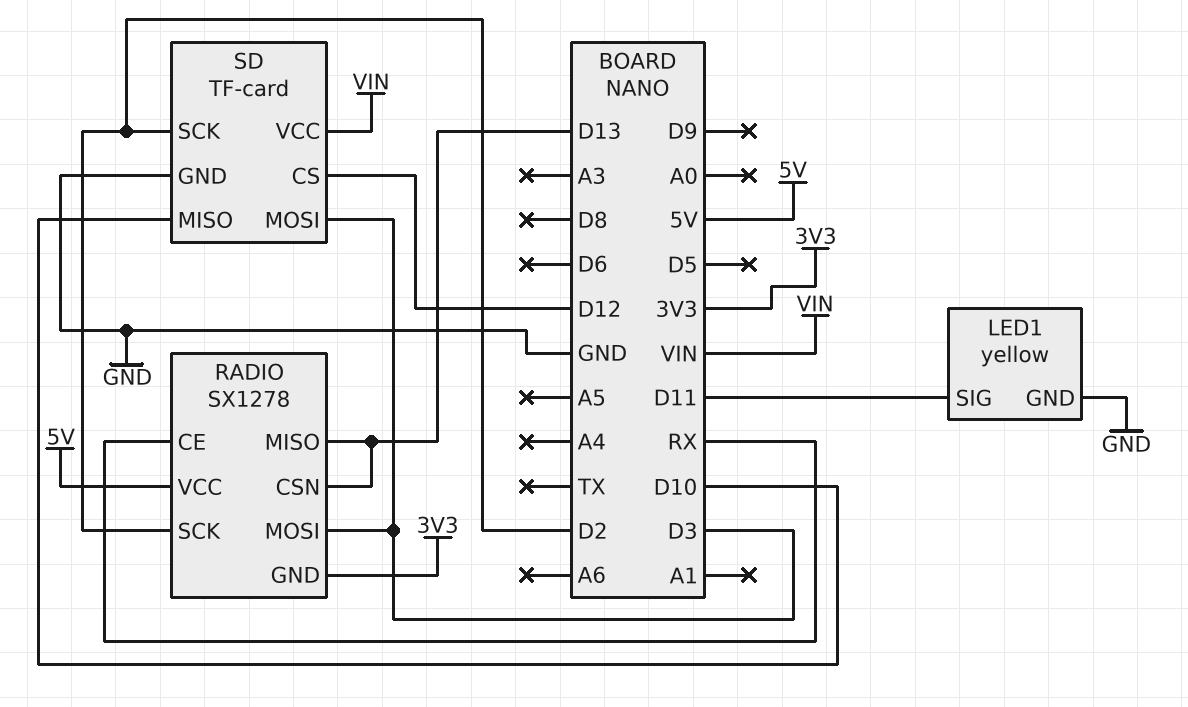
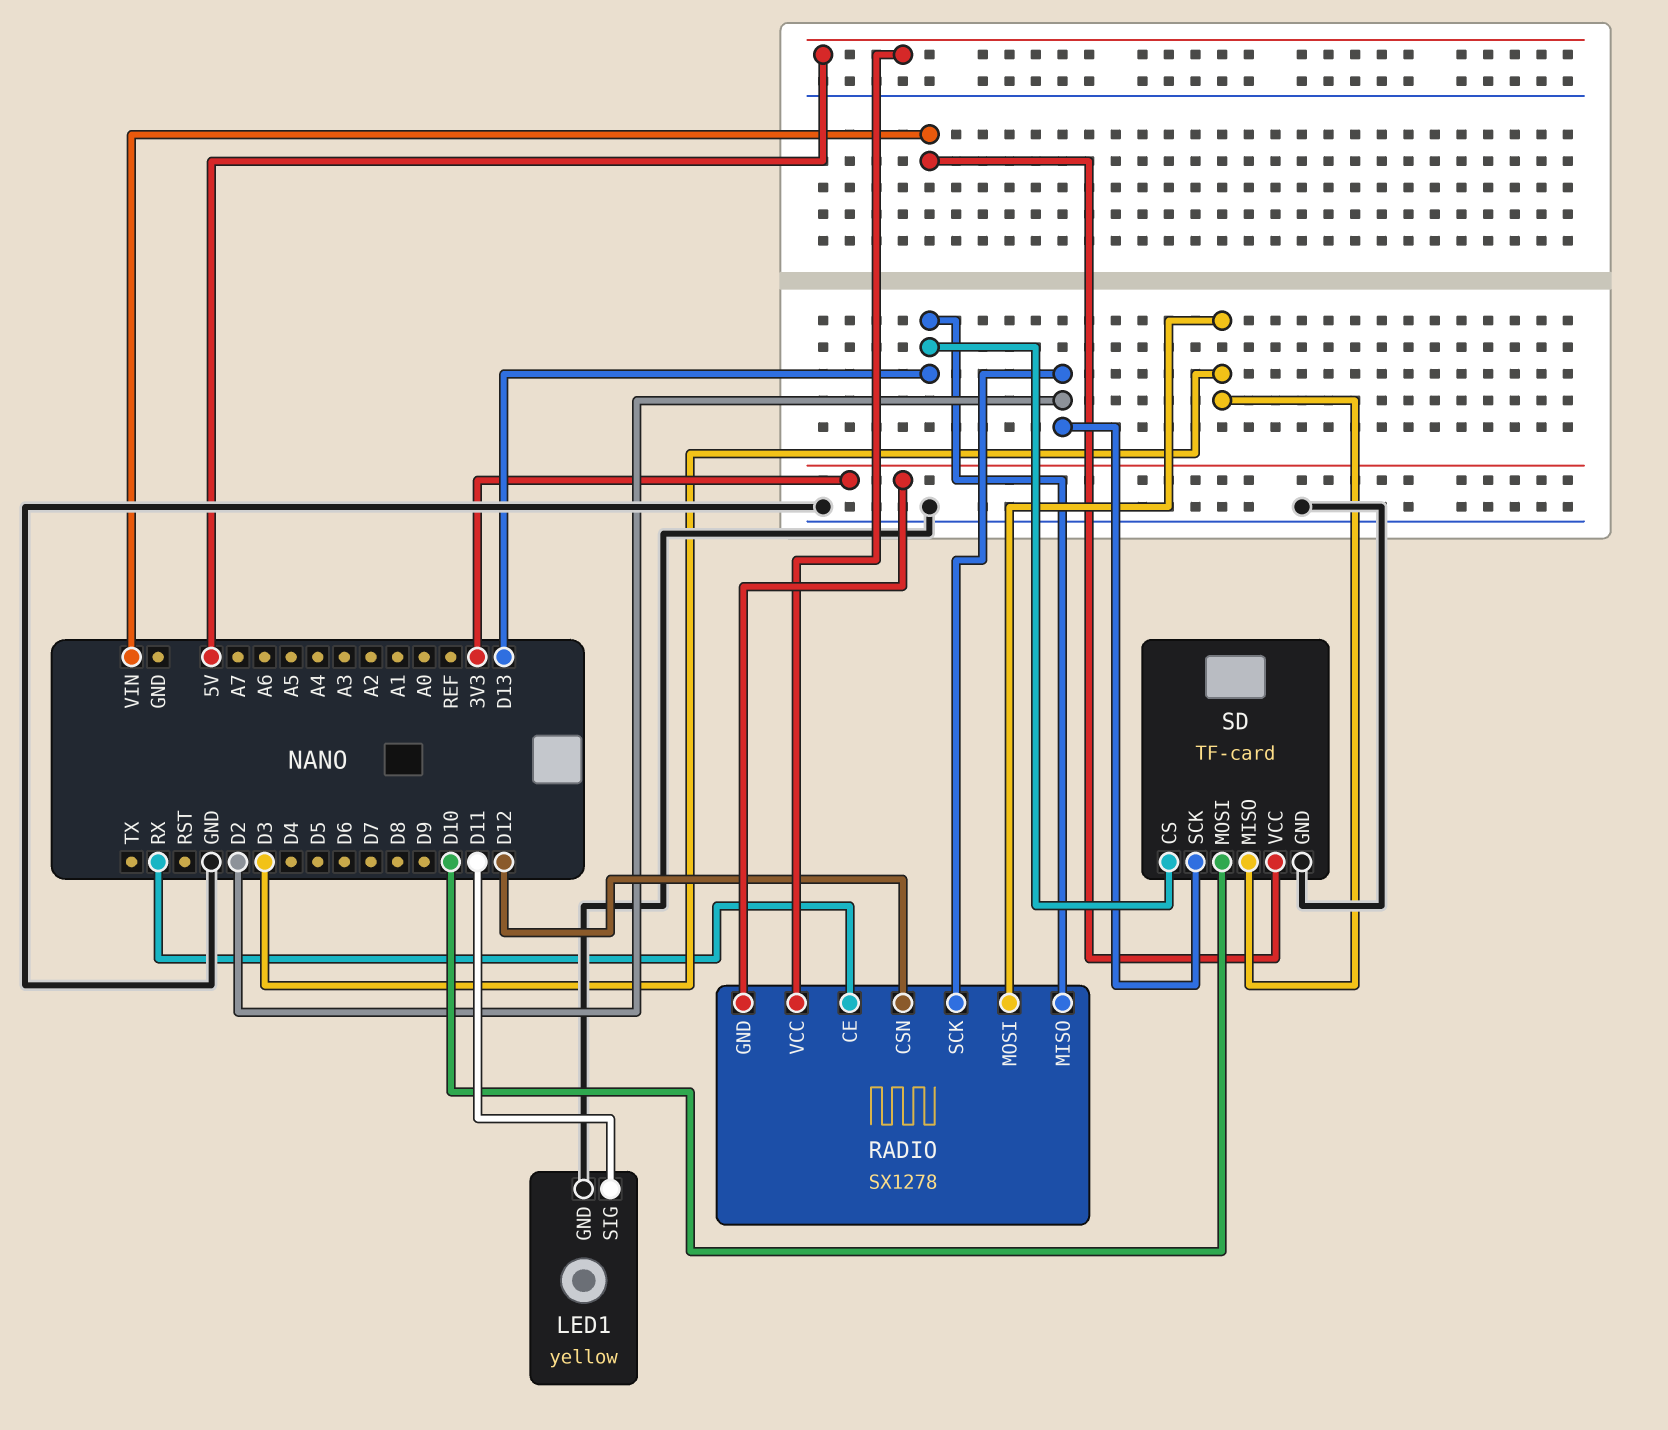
RADIO pin CSN: D13 -> D12
SD pin CS: D12 -> D13
SD pin MISO: D10 -> D3
SD pin MOSI: D3 -> D10

